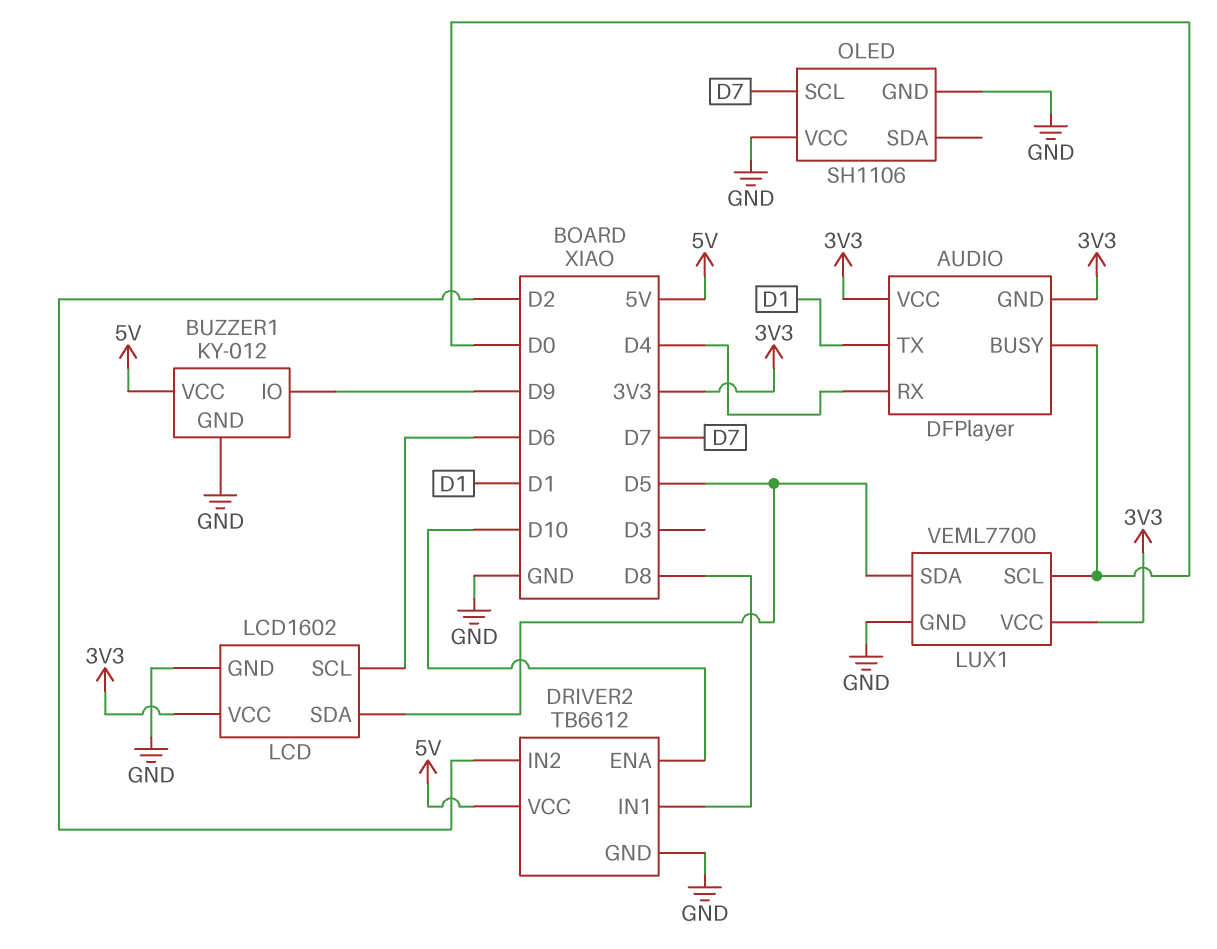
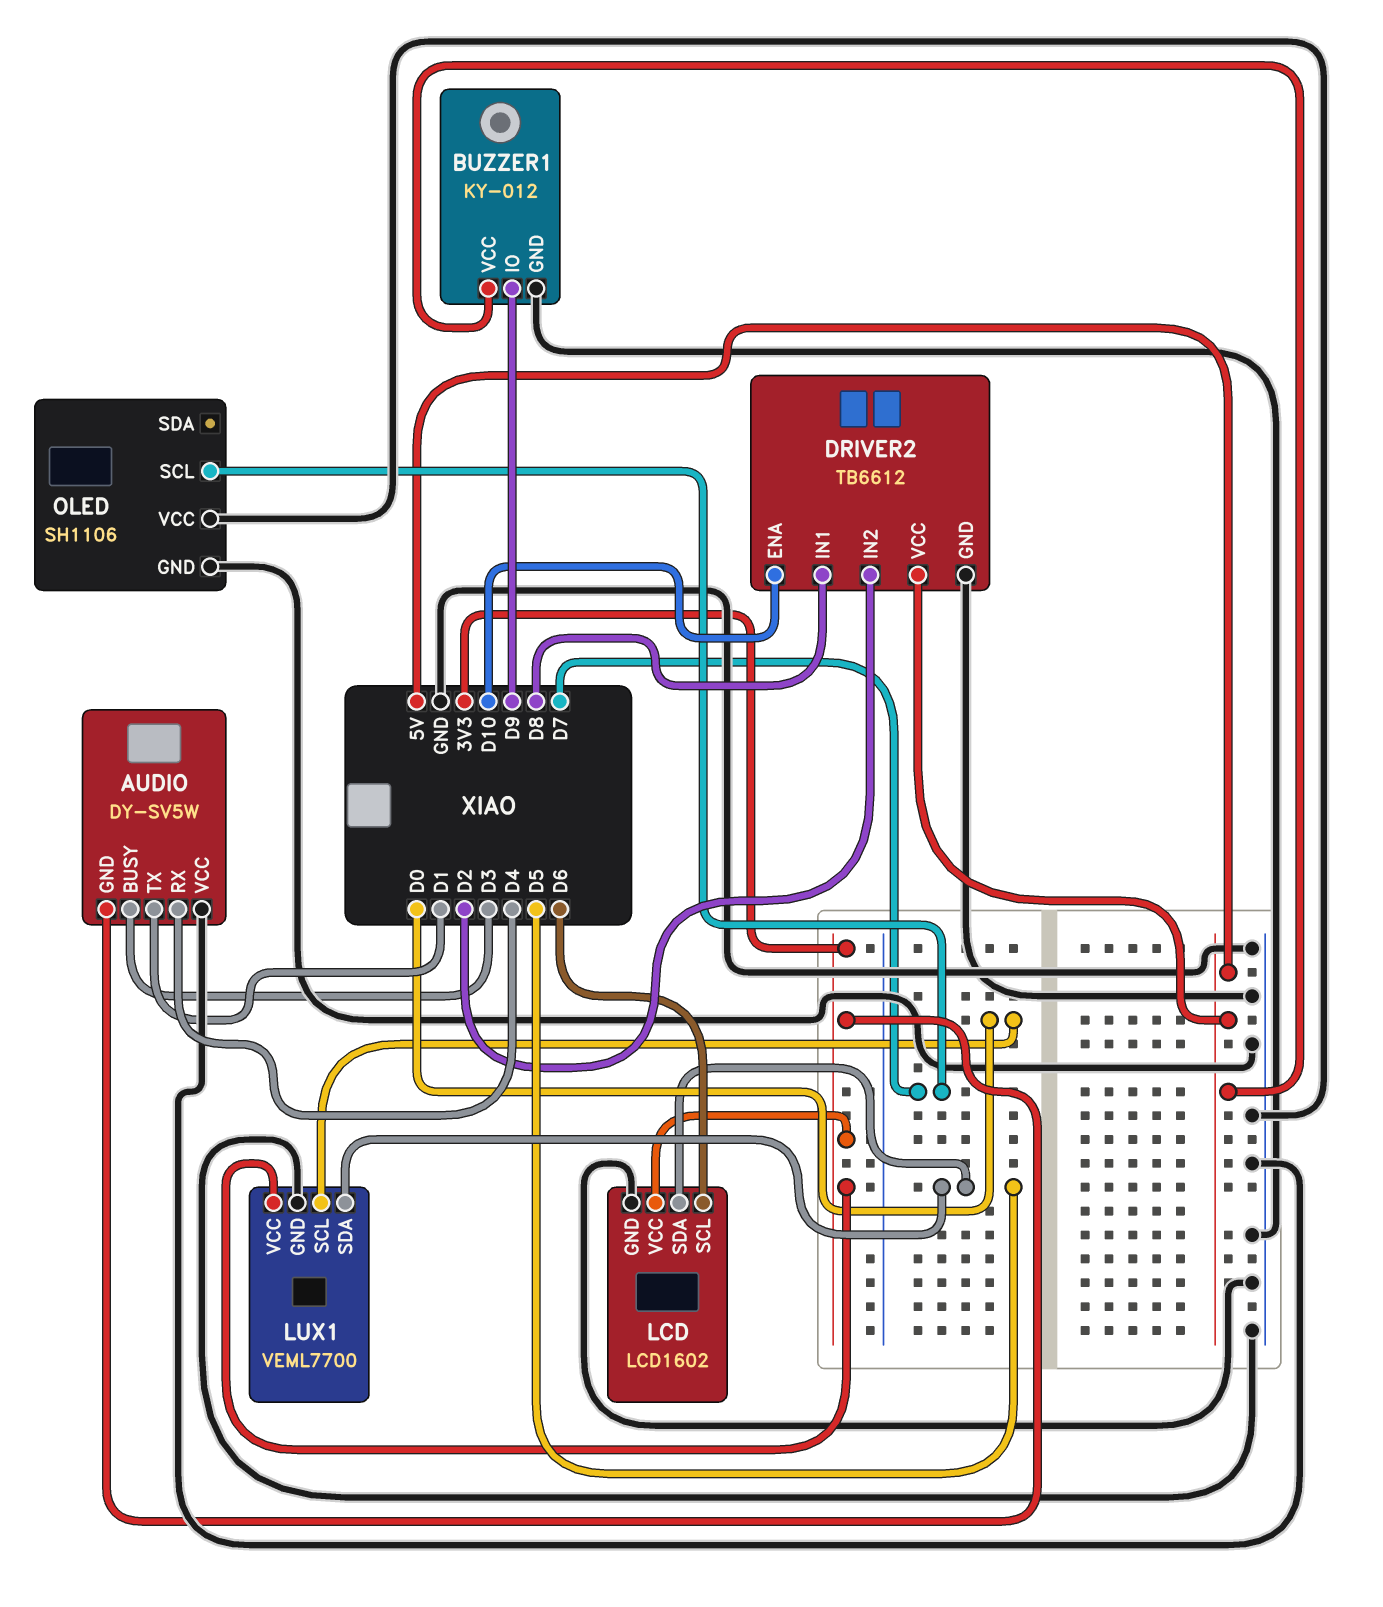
AUDIO: DFPlayer -> DY-SV5W
AUDIO pin BUSY: D0 -> D3
AUDIO pin VCC: 3V3 -> GND

